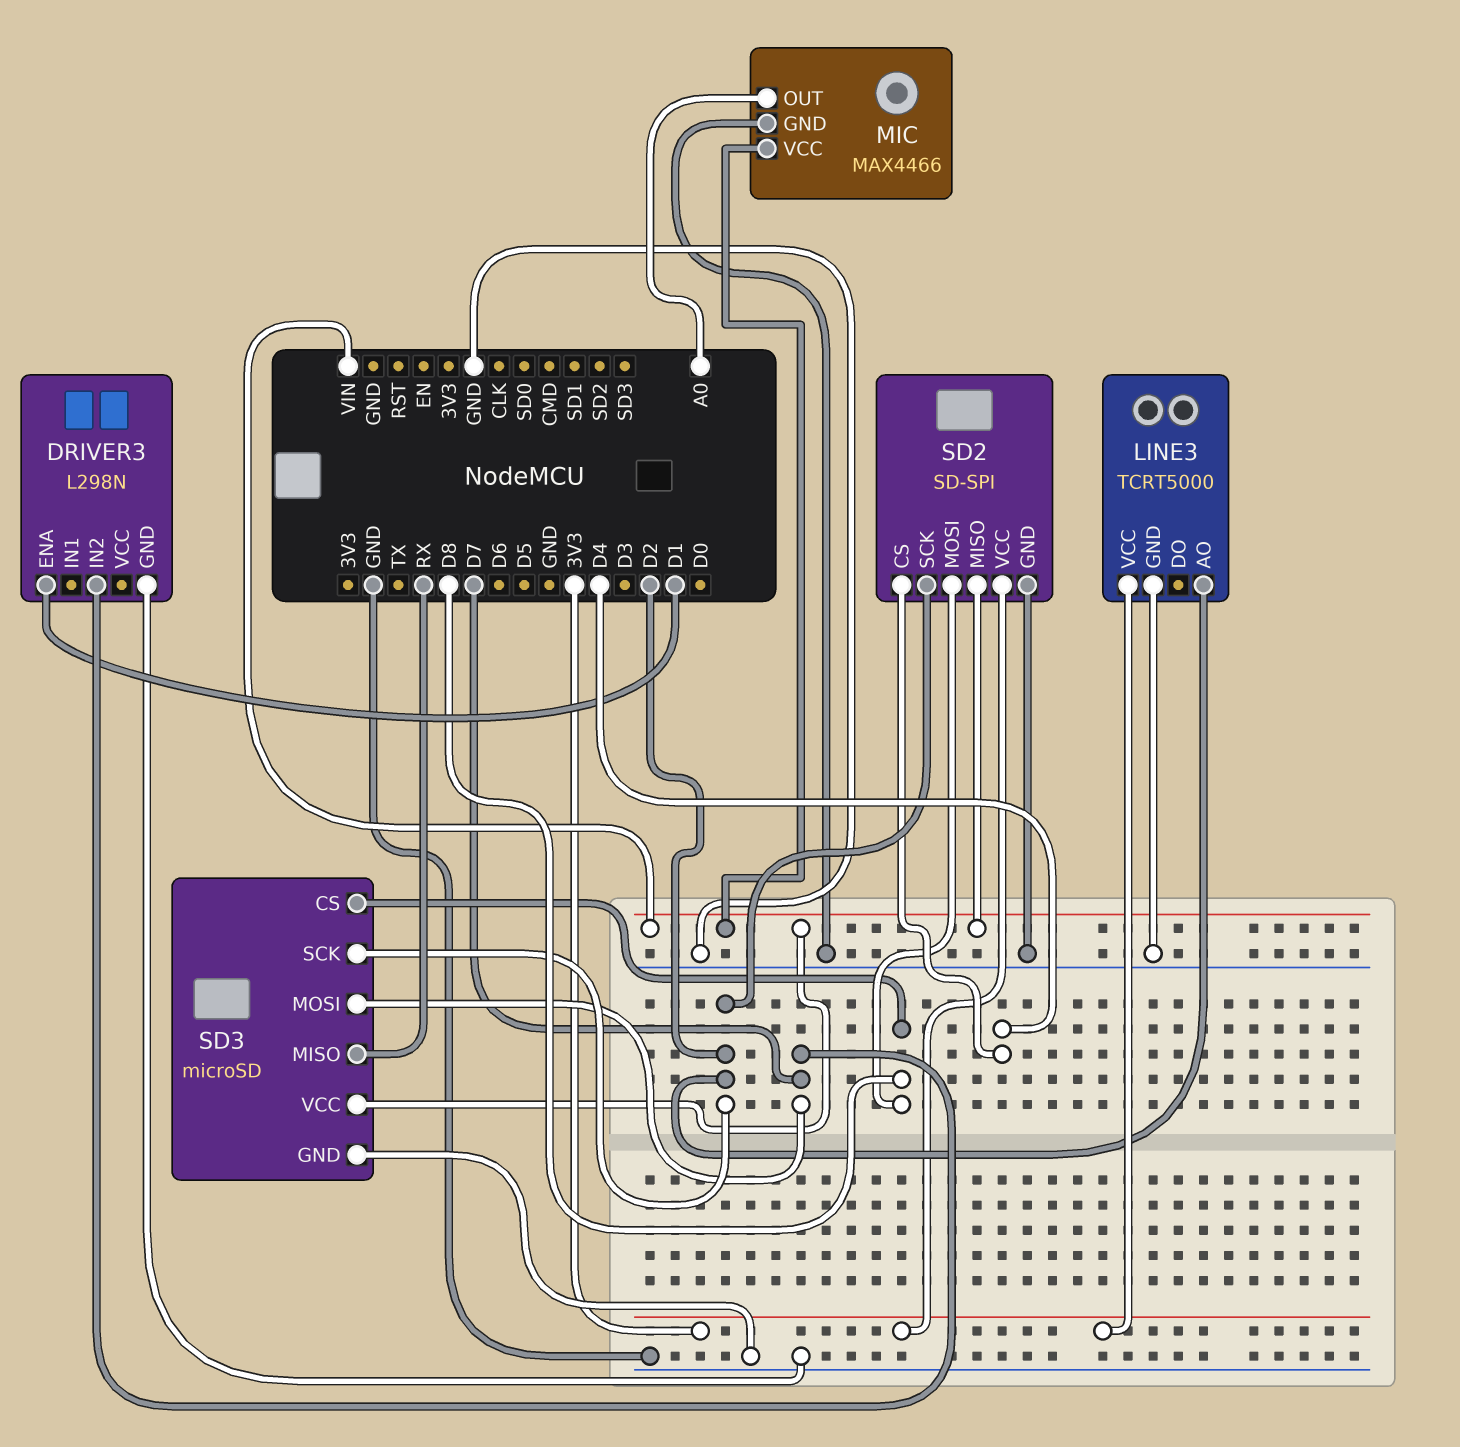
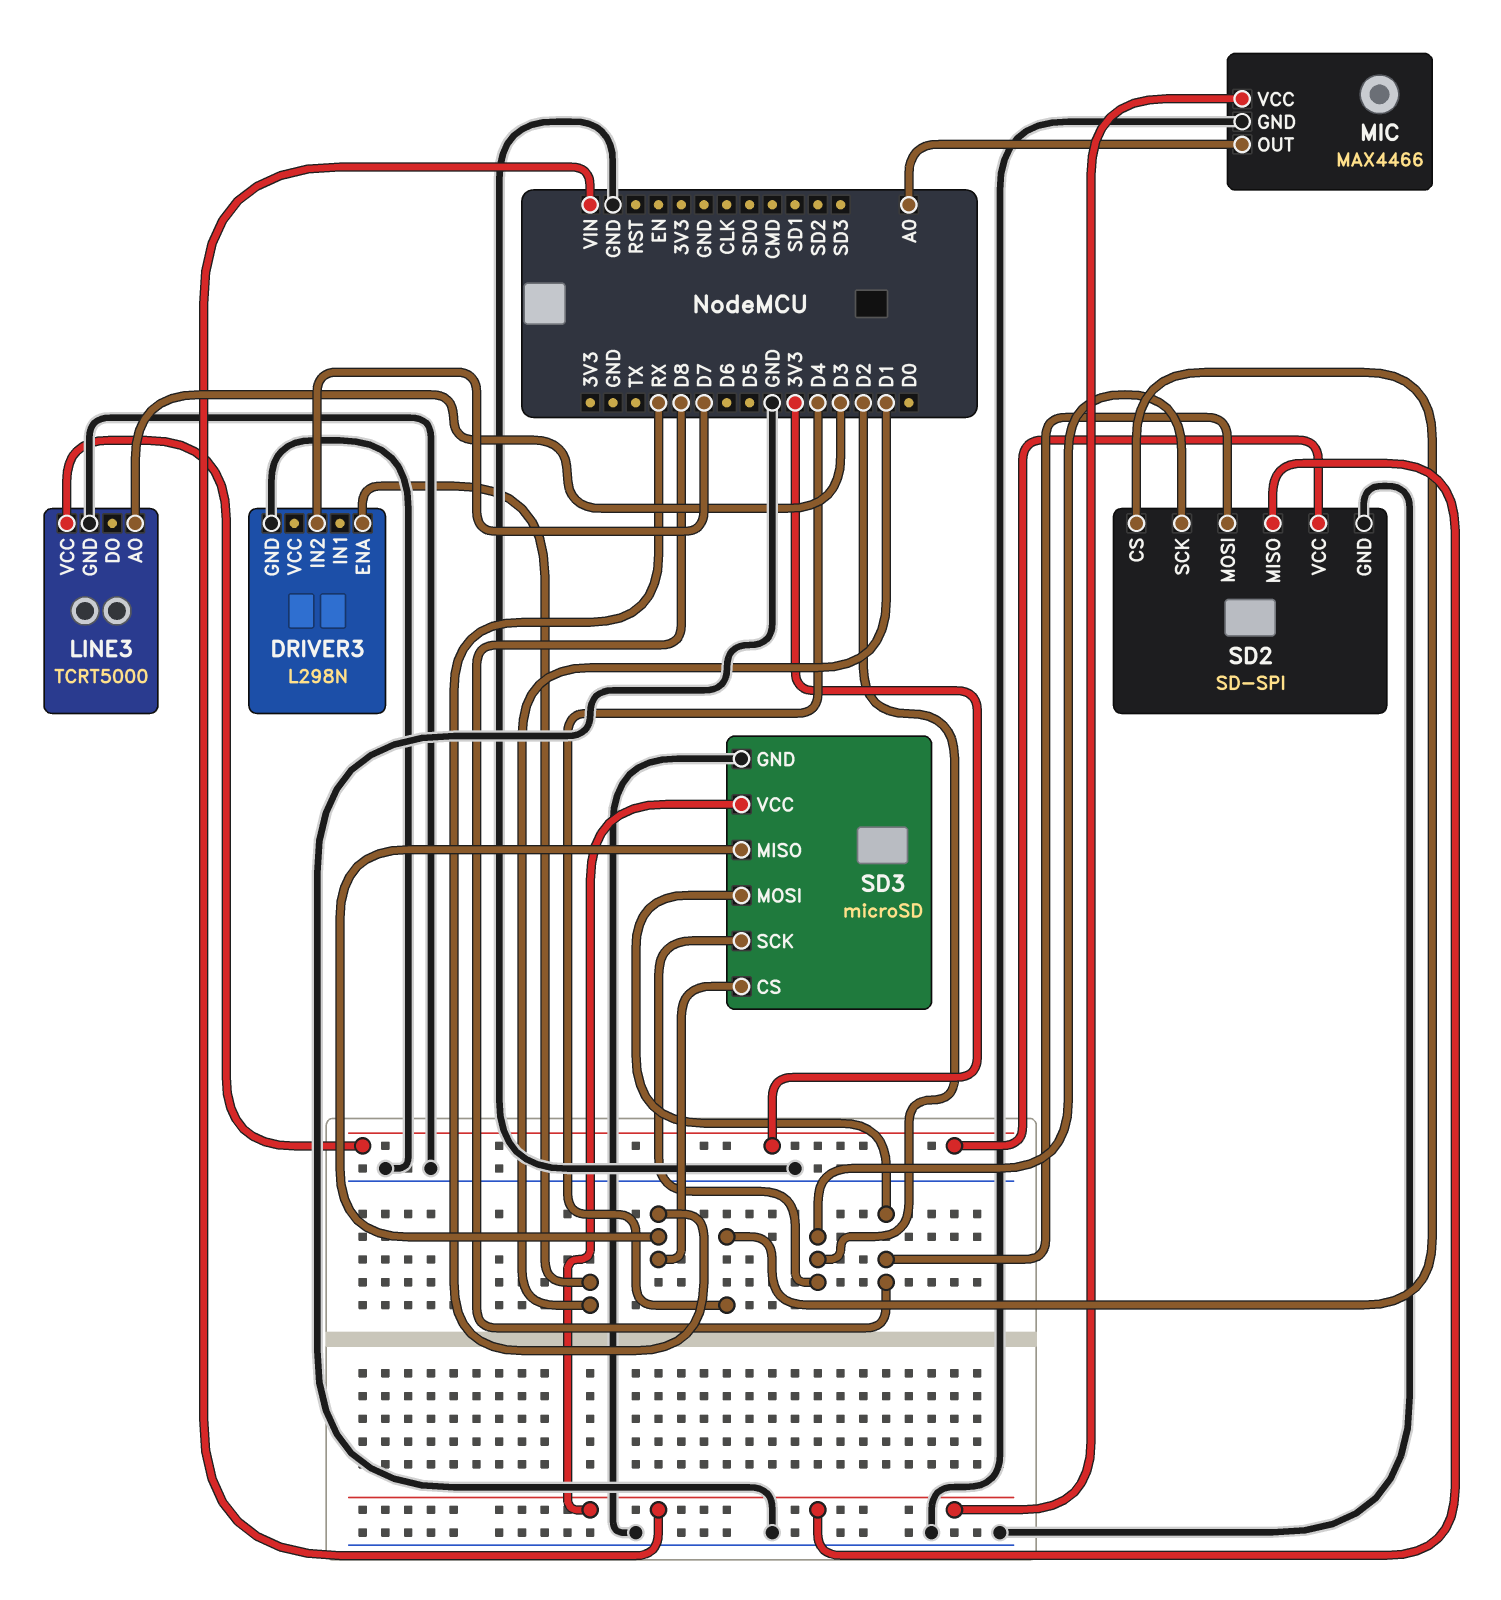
LINE3 pin AO: D2 -> D3
SD3 pin CS: D8 -> RX
SD3 pin MOSI: D7 -> D8

